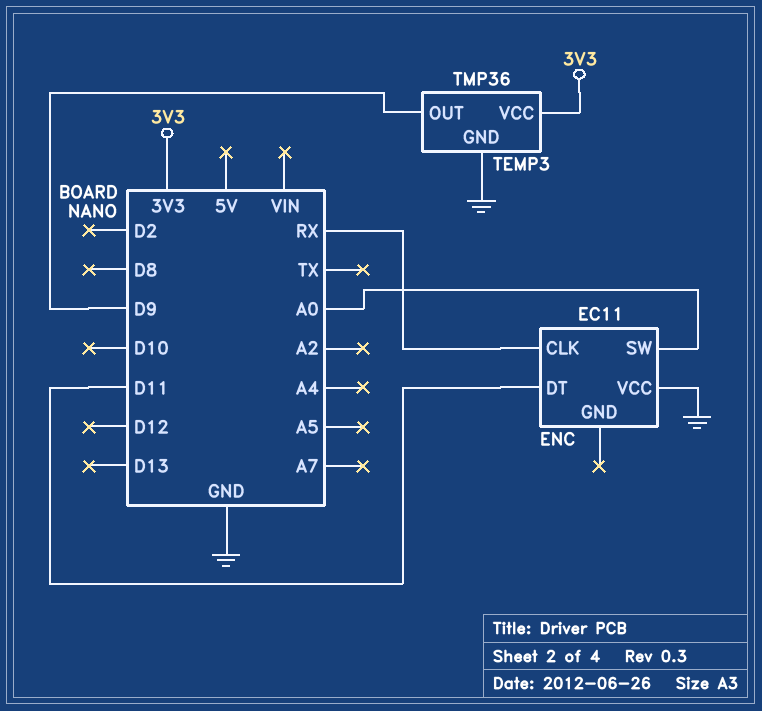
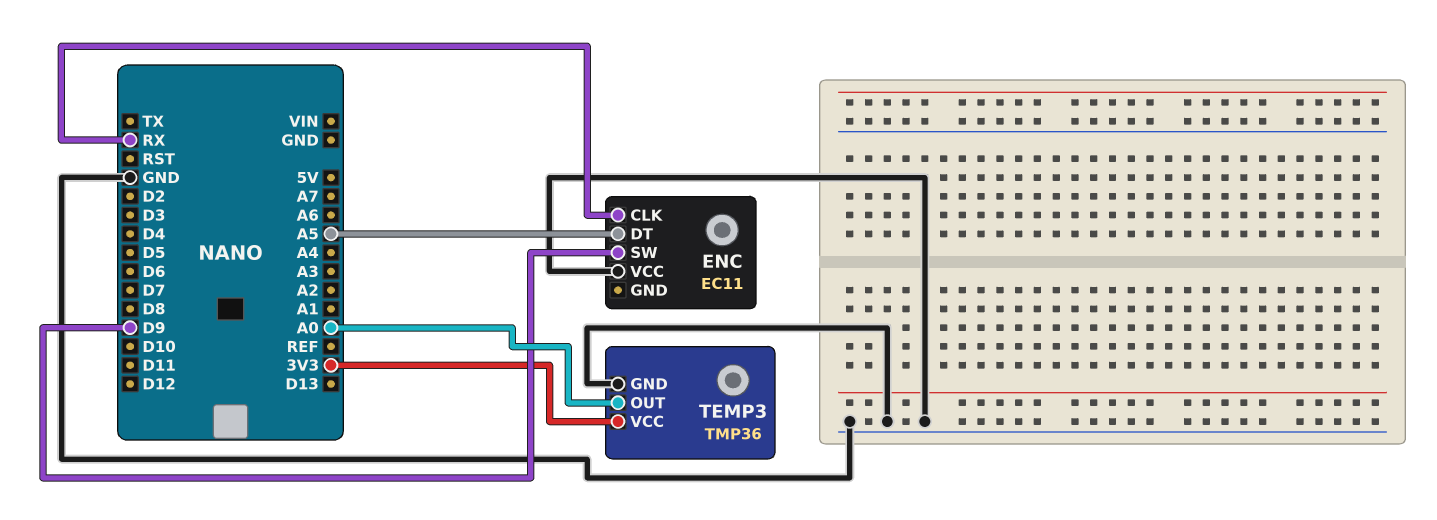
ENC pin DT: D11 -> A5
ENC pin SW: A0 -> D9
TEMP3 pin OUT: D9 -> A0

